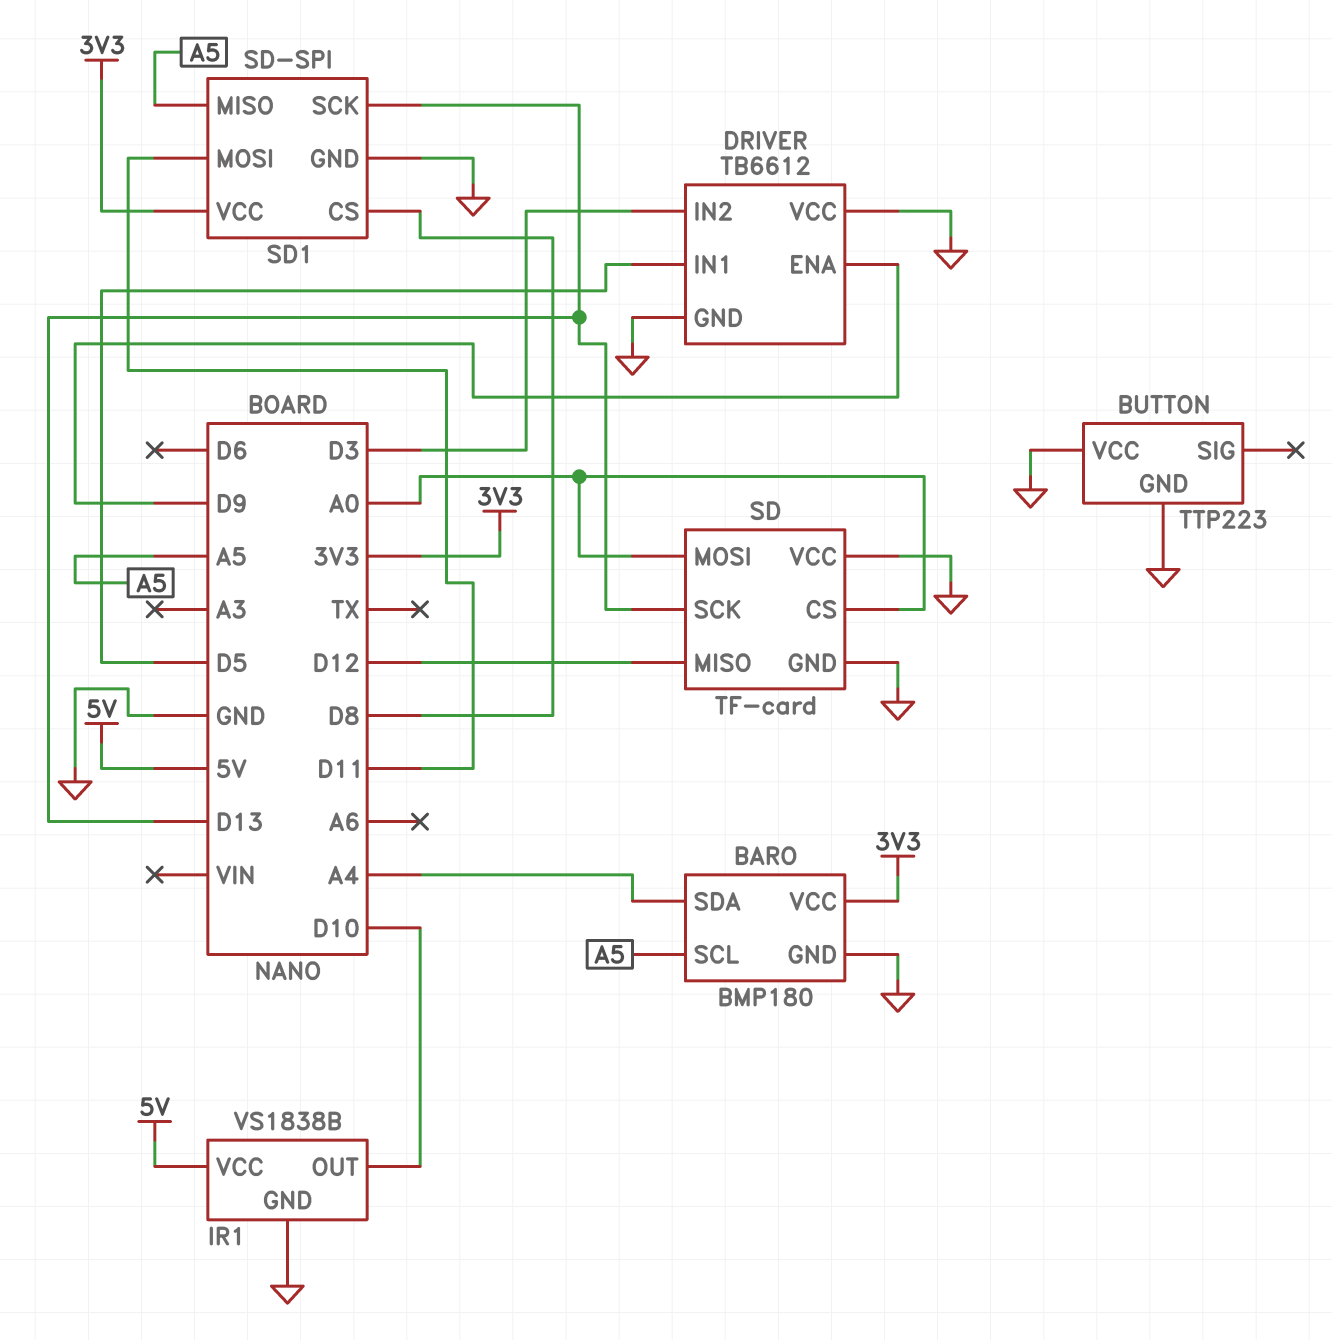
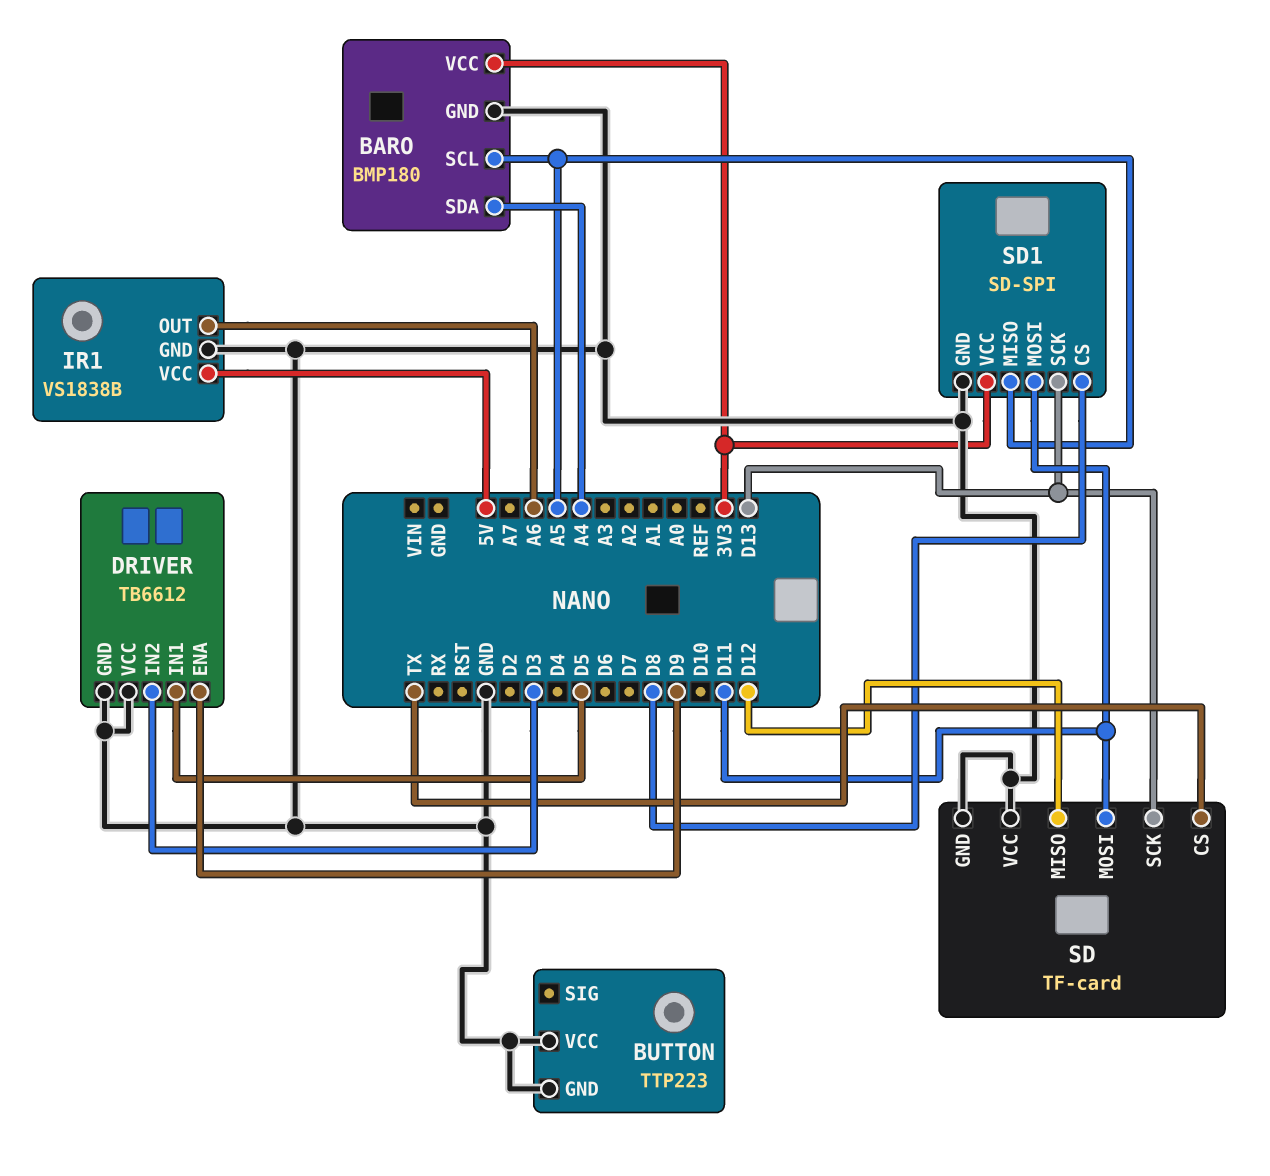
IR1 pin OUT: D10 -> A6
SD pin CS: A0 -> TX
SD pin MOSI: A0 -> D11

